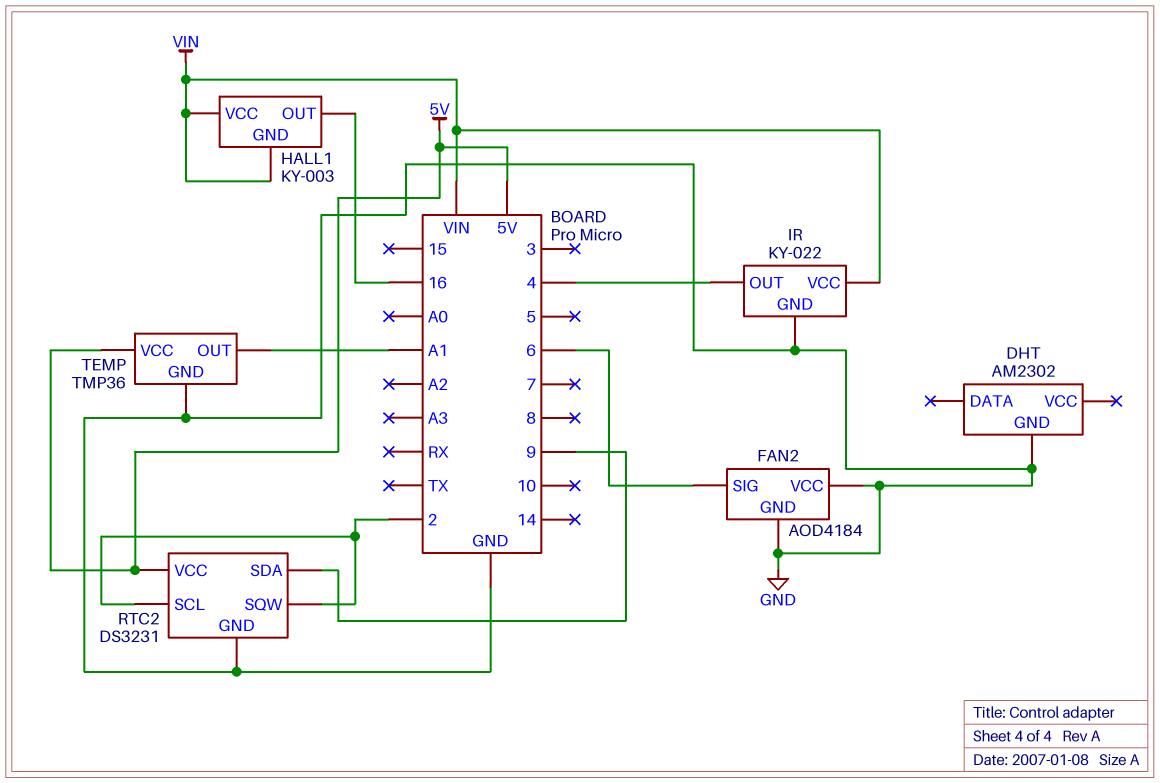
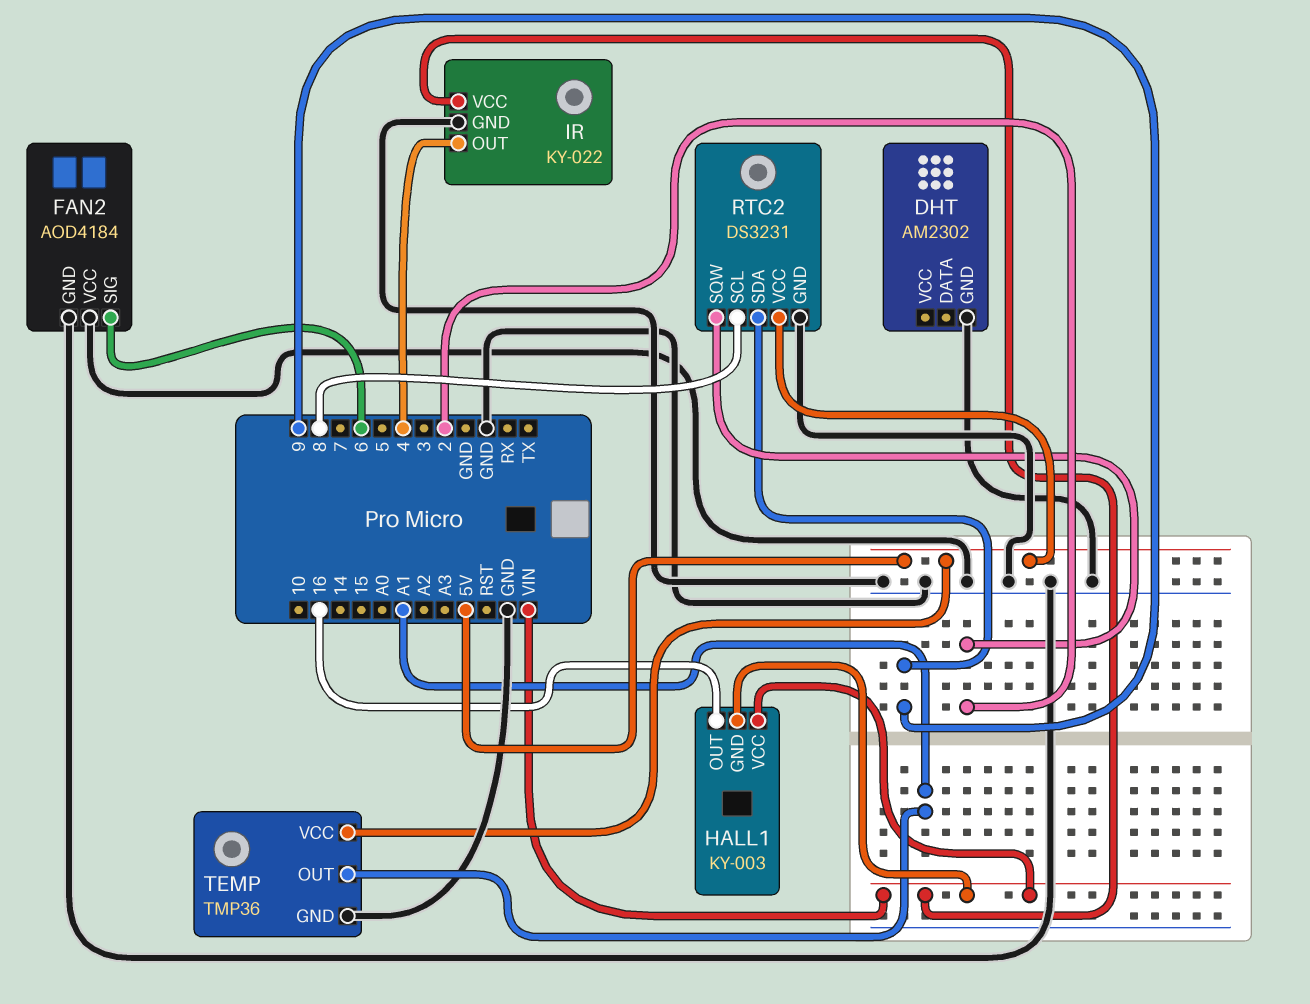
RTC2 pin SCL: 2 -> 8

